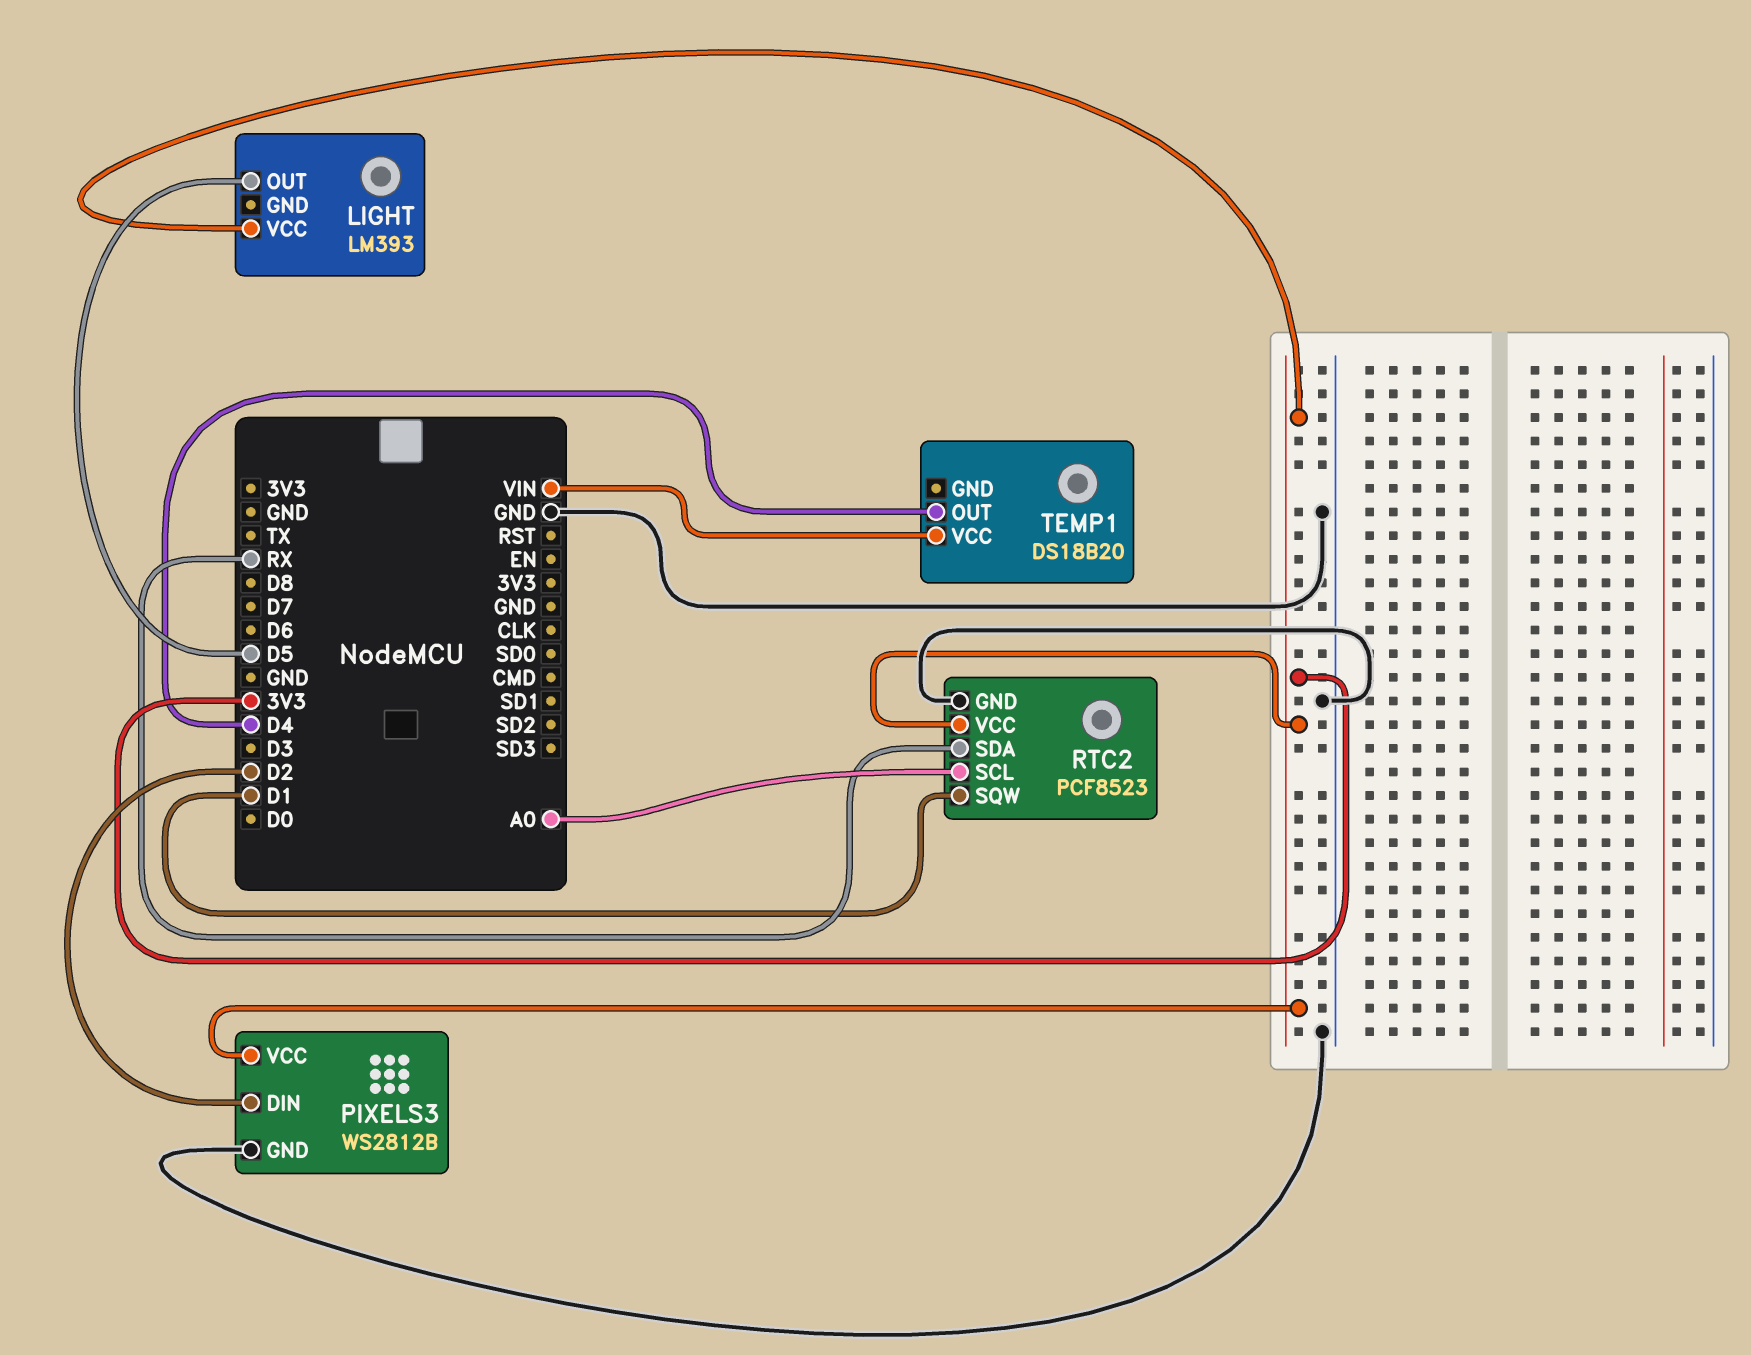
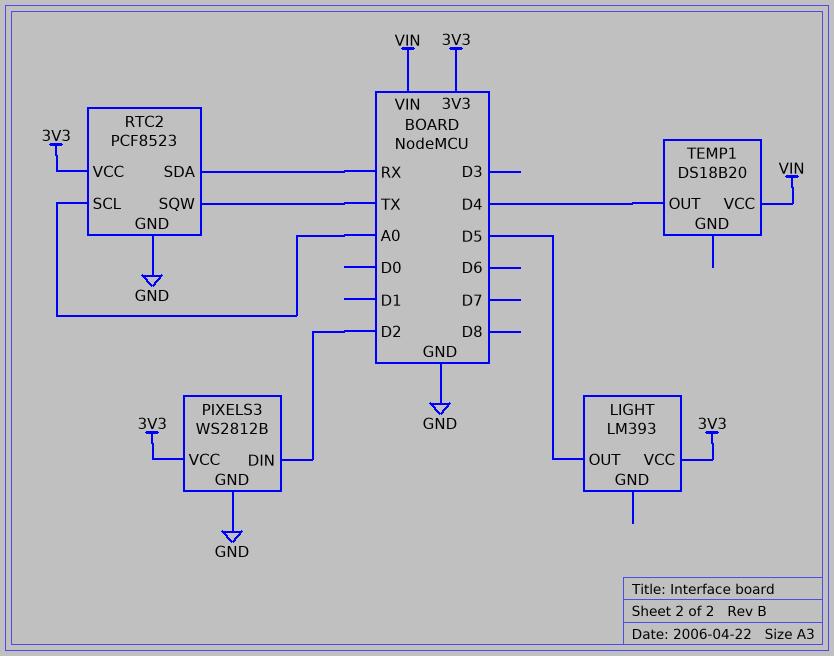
RTC2 pin SQW: D1 -> TX

